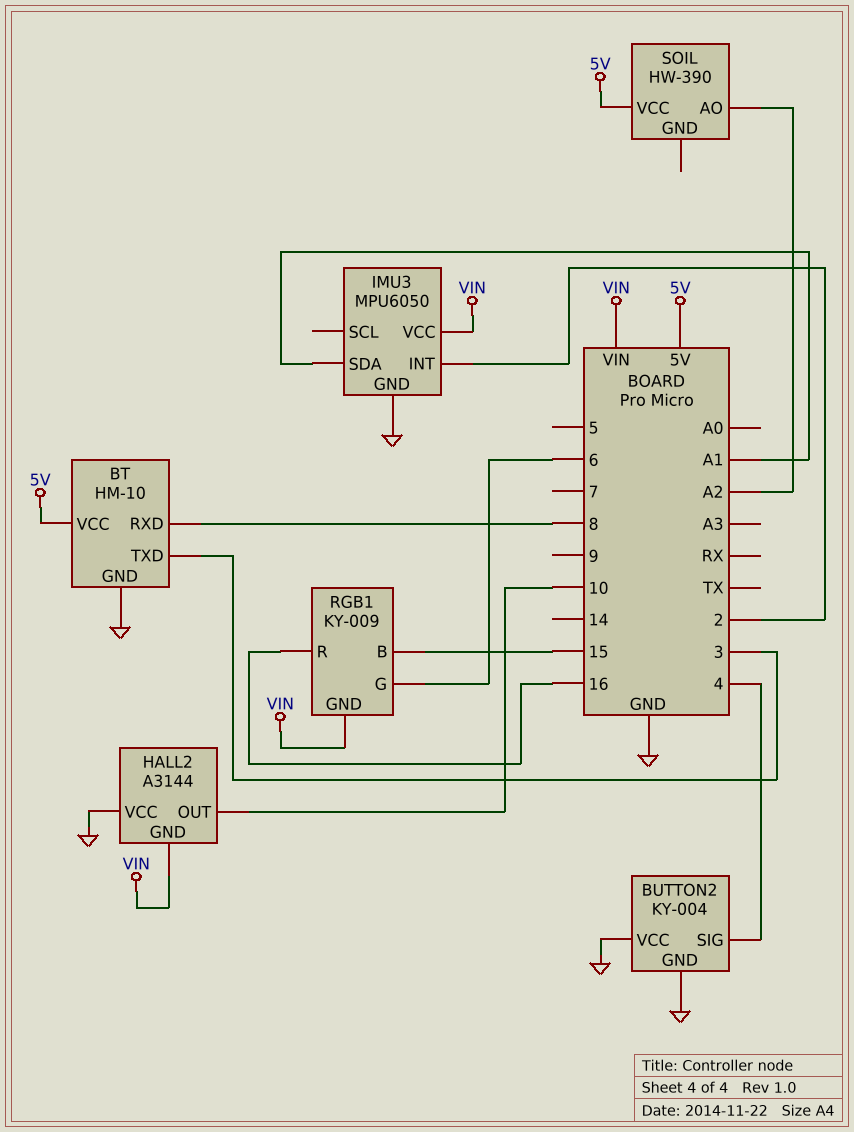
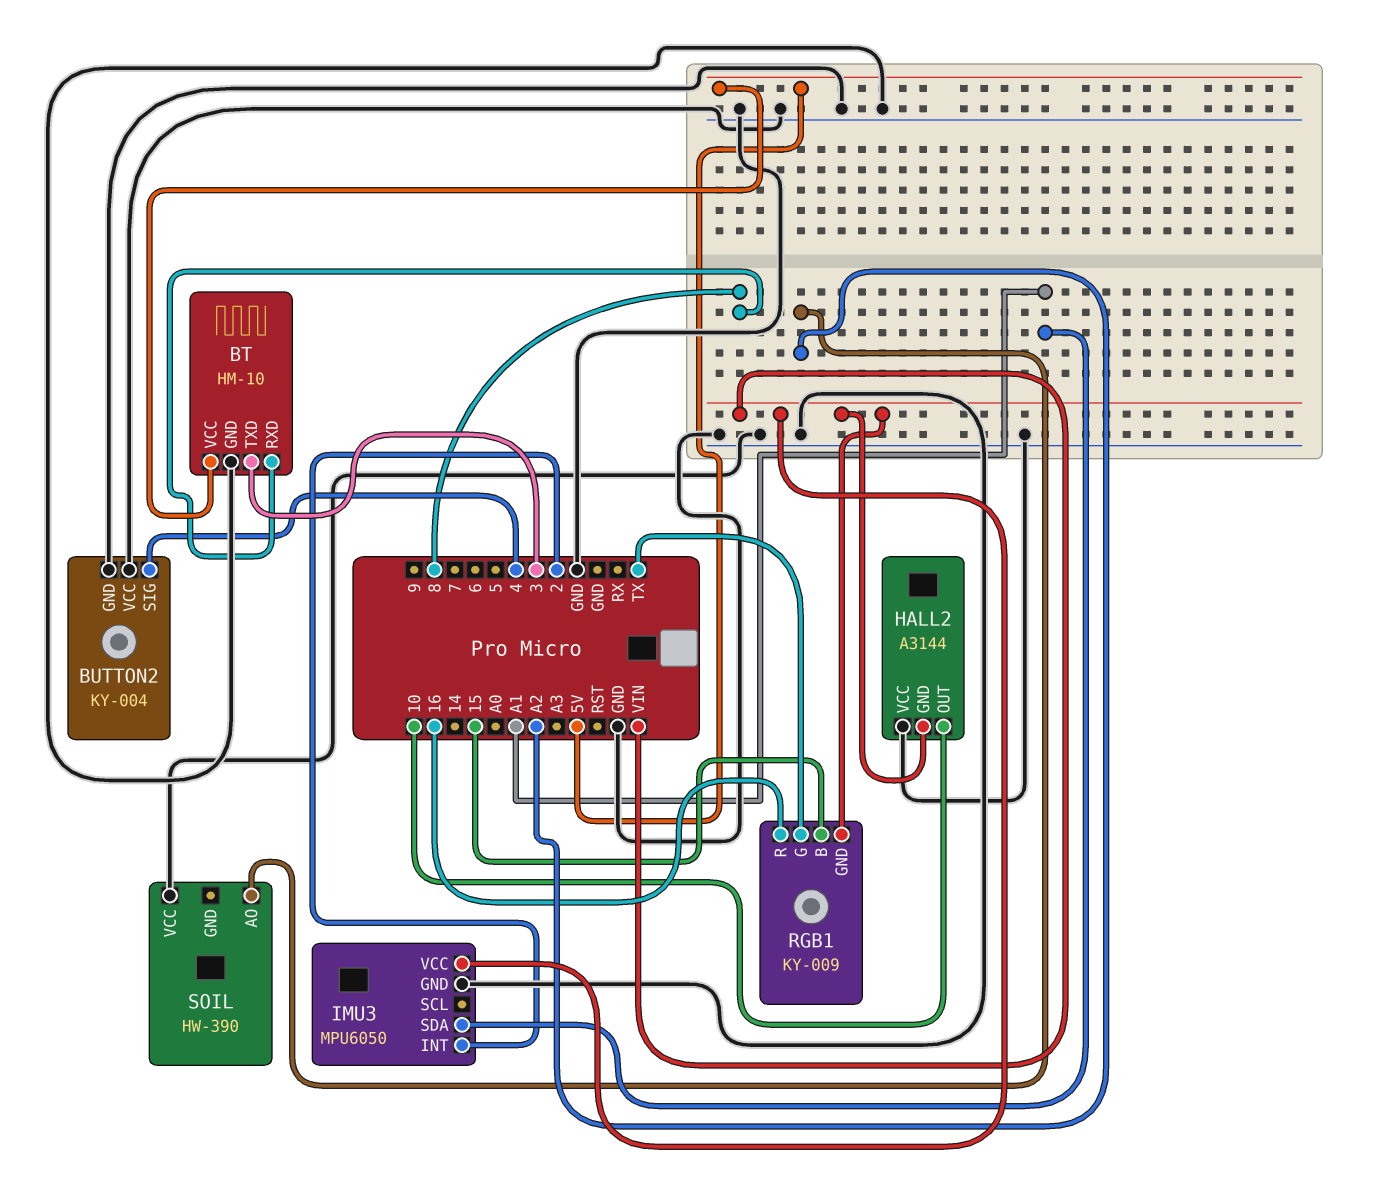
RGB1 pin G: 6 -> TX
SOIL pin VCC: 5V -> GND

